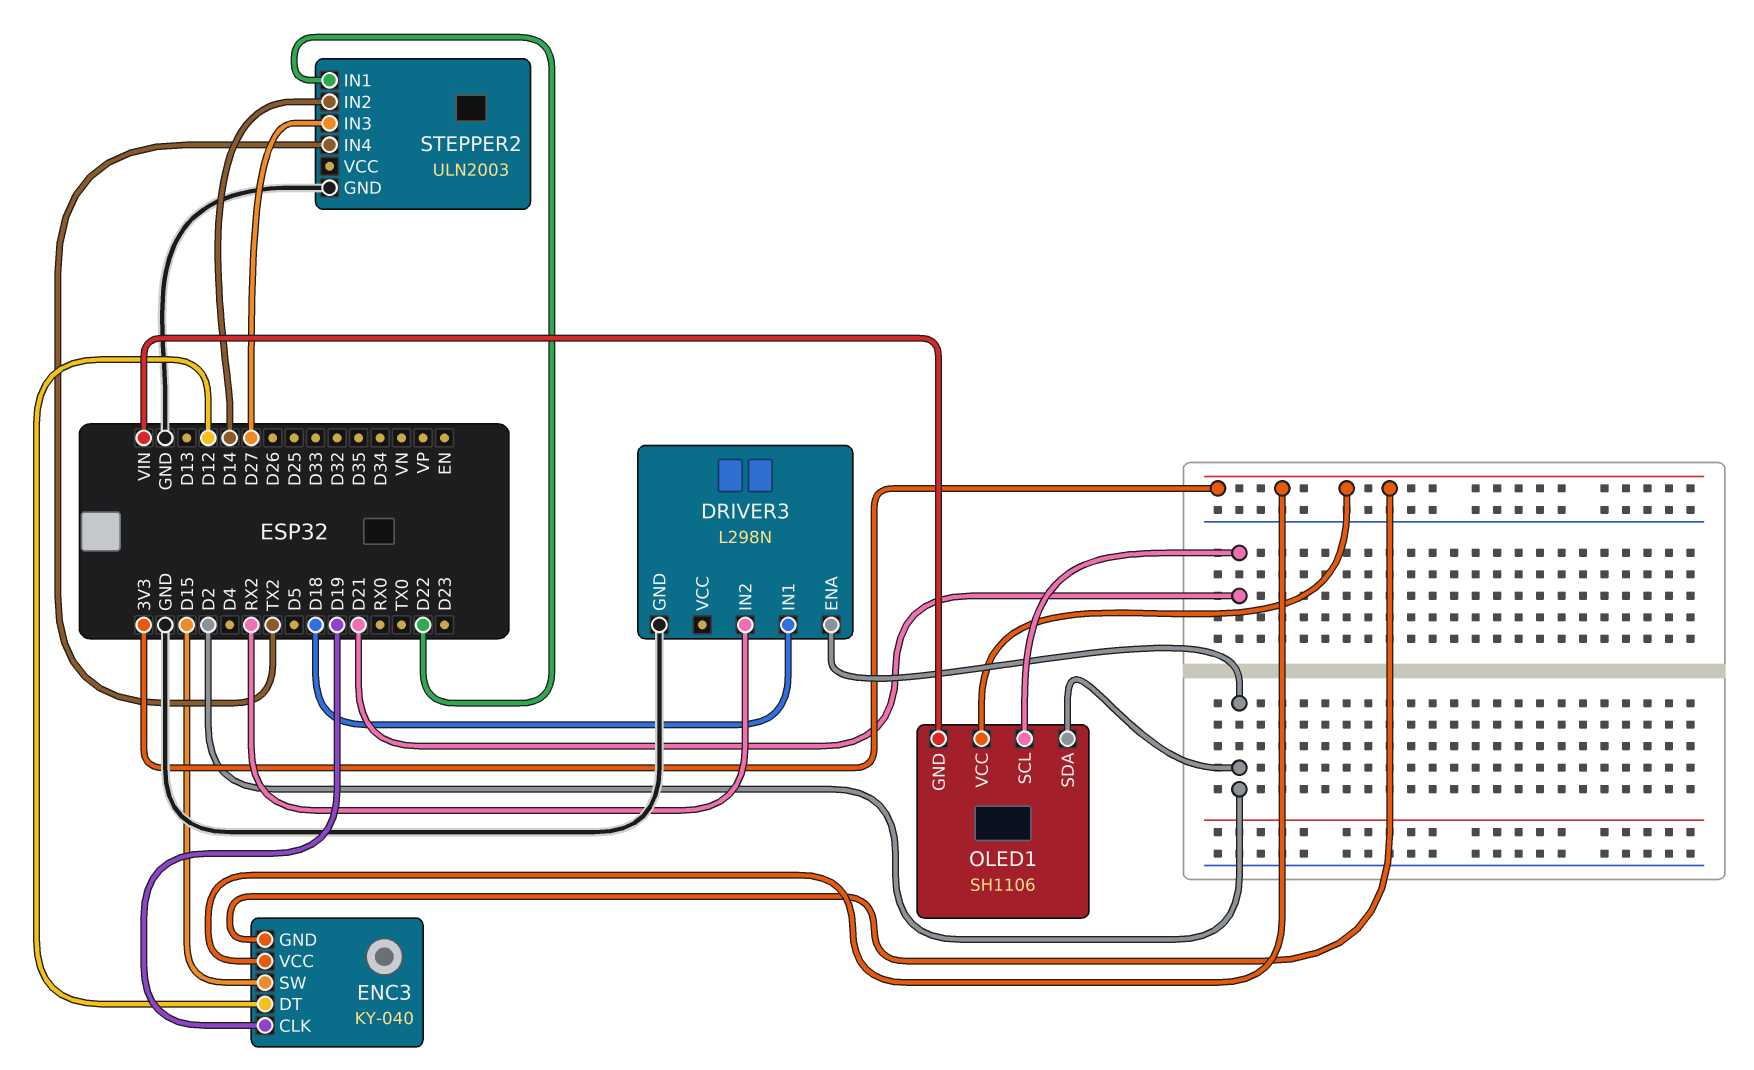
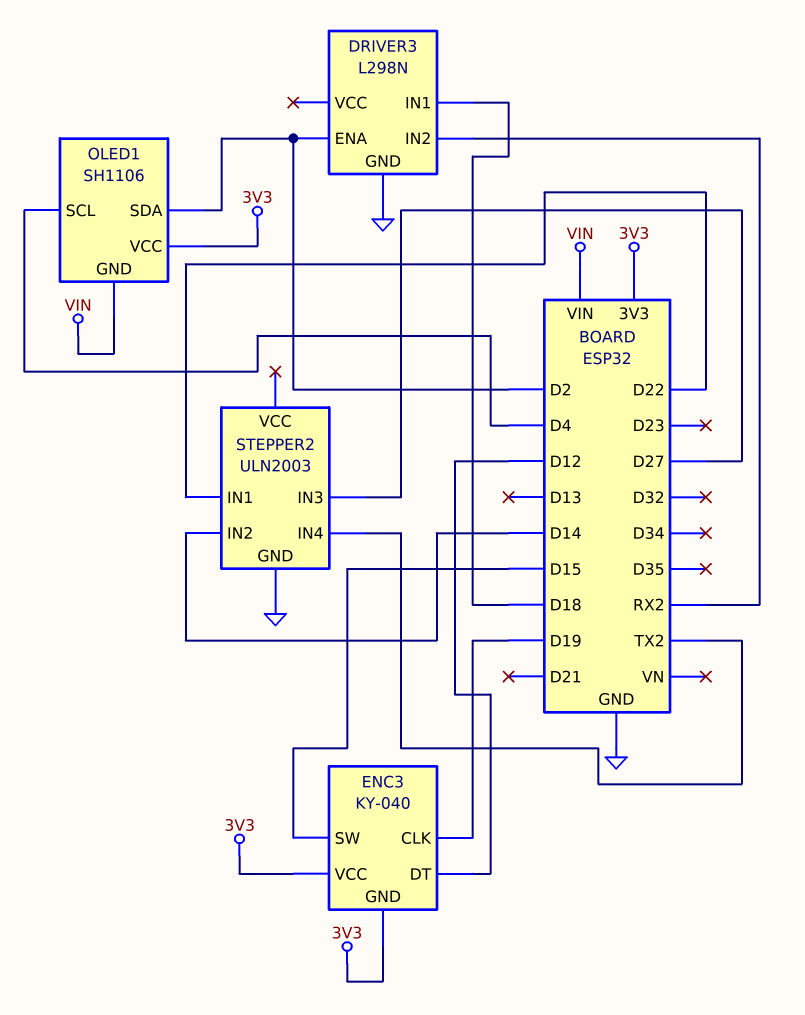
OLED1 pin SCL: D21 -> D4

